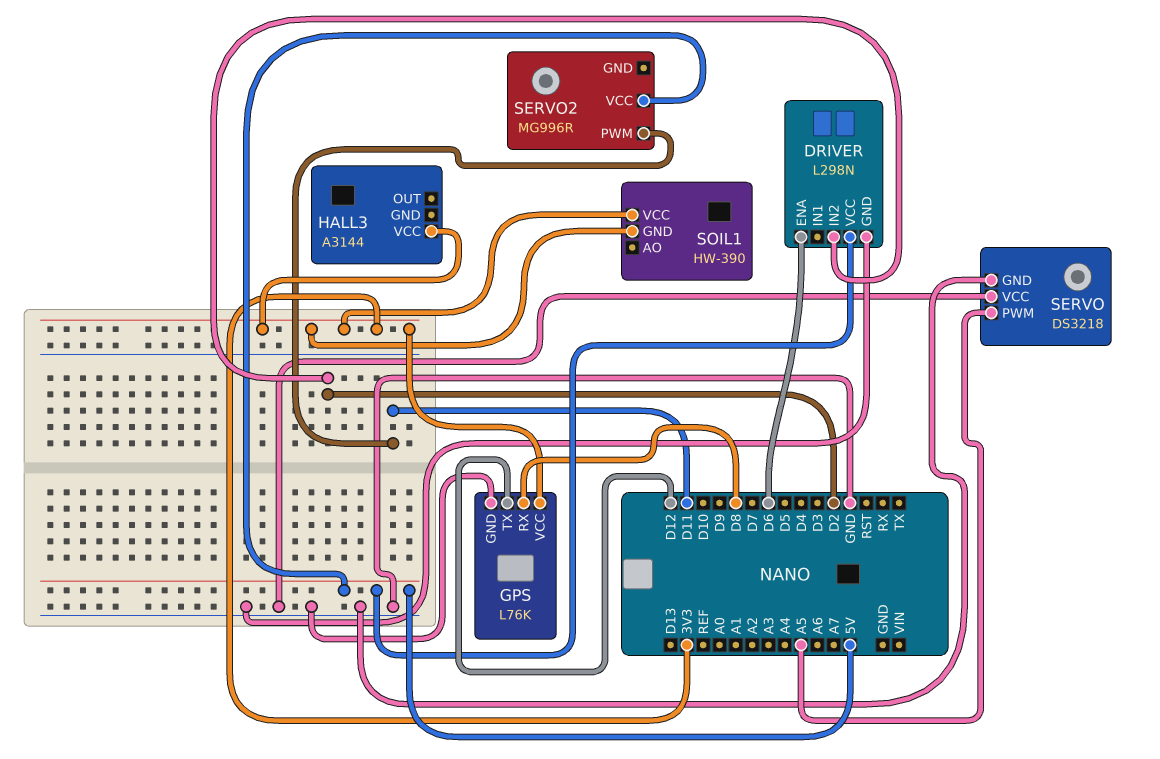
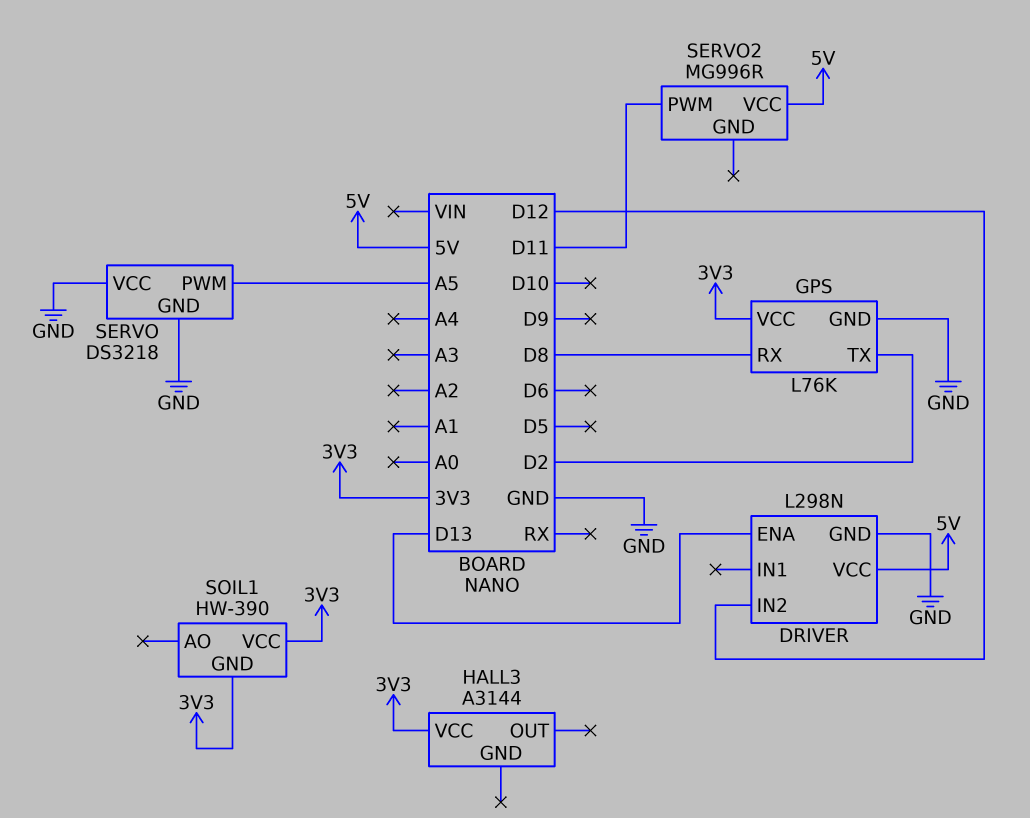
DRIVER pin ENA: D6 -> D13
DRIVER pin IN2: D2 -> D12
GPS pin TX: D12 -> D2

